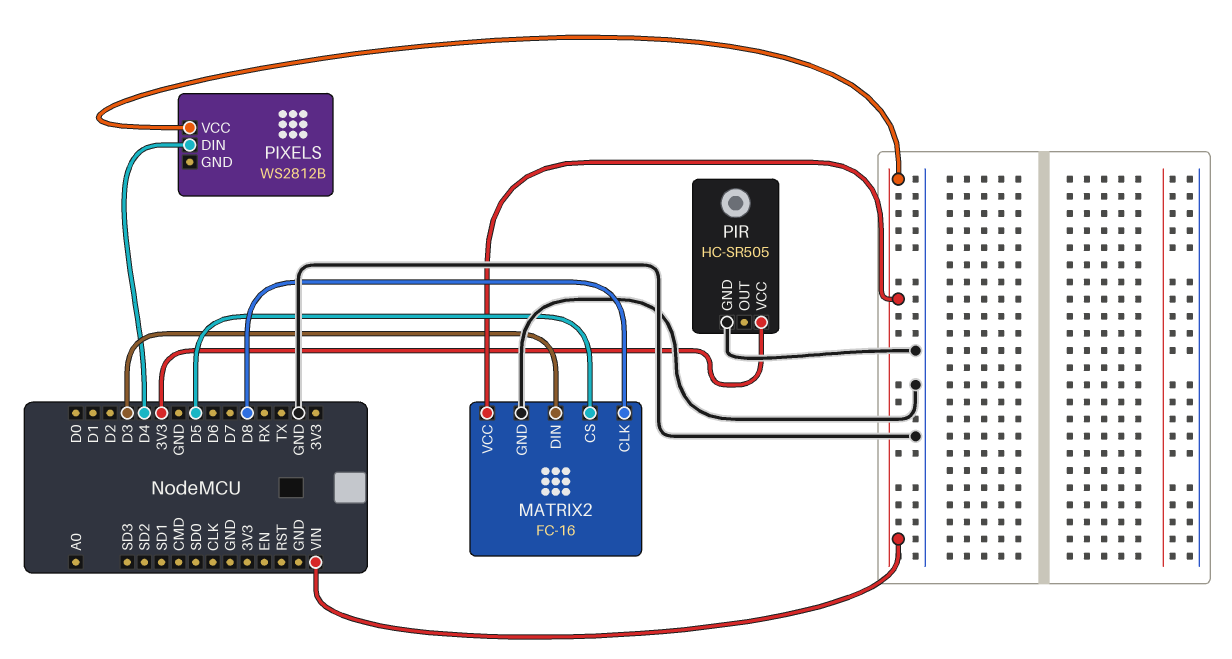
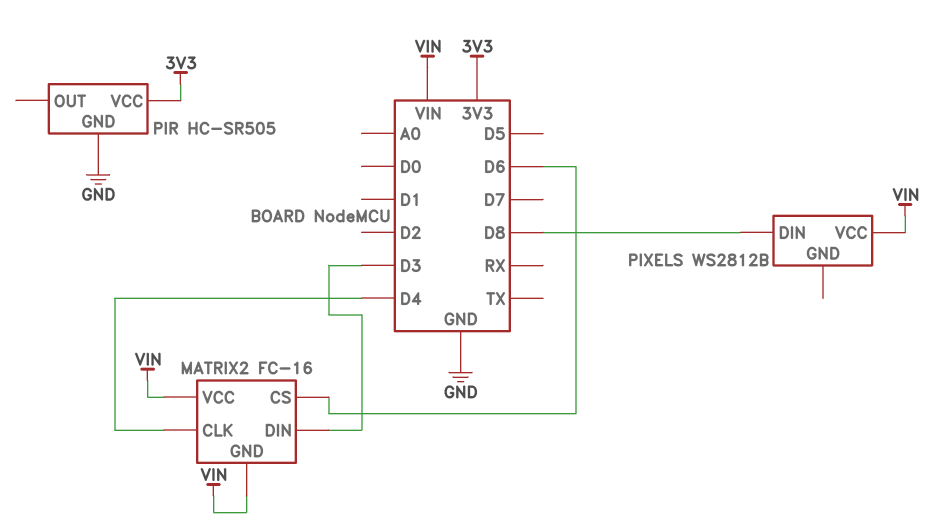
MATRIX2 pin CLK: D8 -> D4
MATRIX2 pin CS: D5 -> D6
MATRIX2 pin GND: GND -> VIN
PIXELS pin DIN: D4 -> D8

